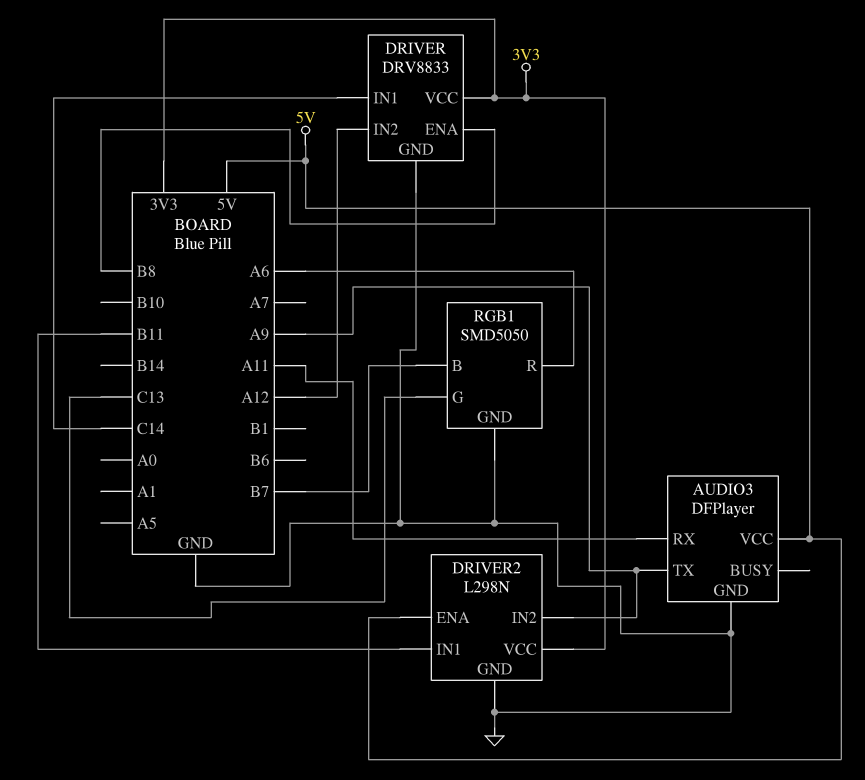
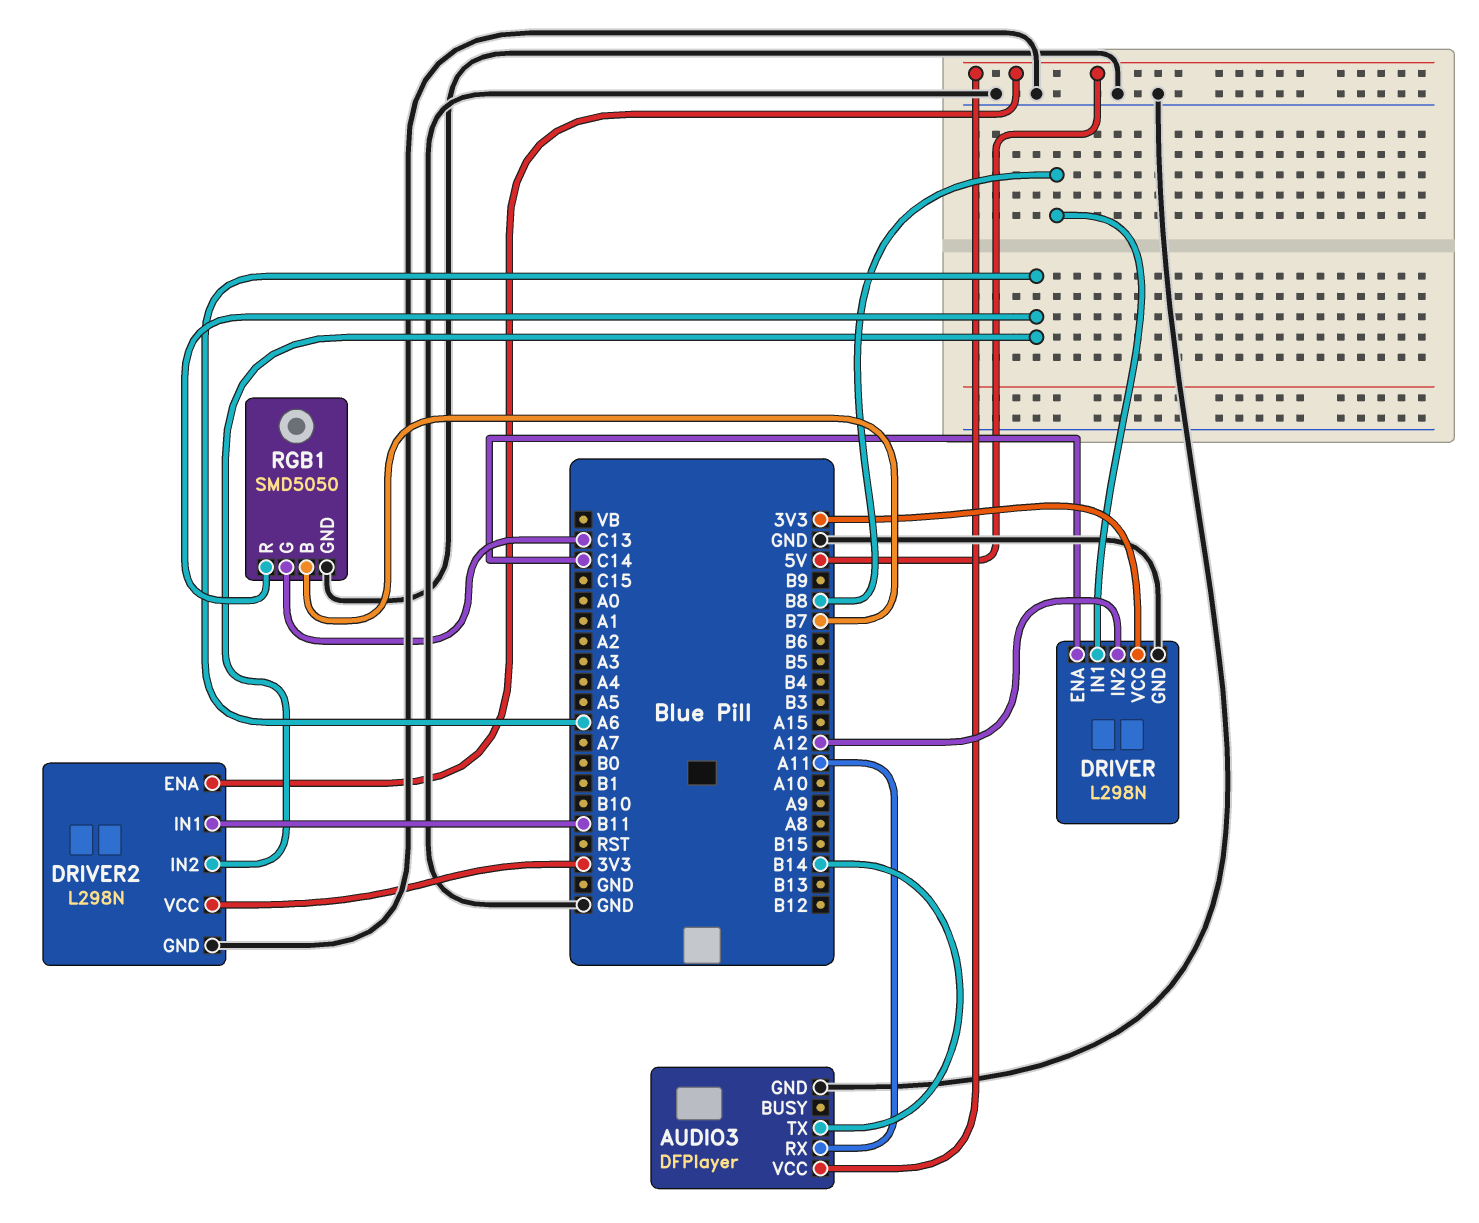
AUDIO3 pin TX: A9 -> B14
DRIVER: DRV8833 -> L298N
DRIVER pin ENA: B8 -> C14
DRIVER pin IN1: C14 -> B8
DRIVER2 pin IN2: A9 -> A6

